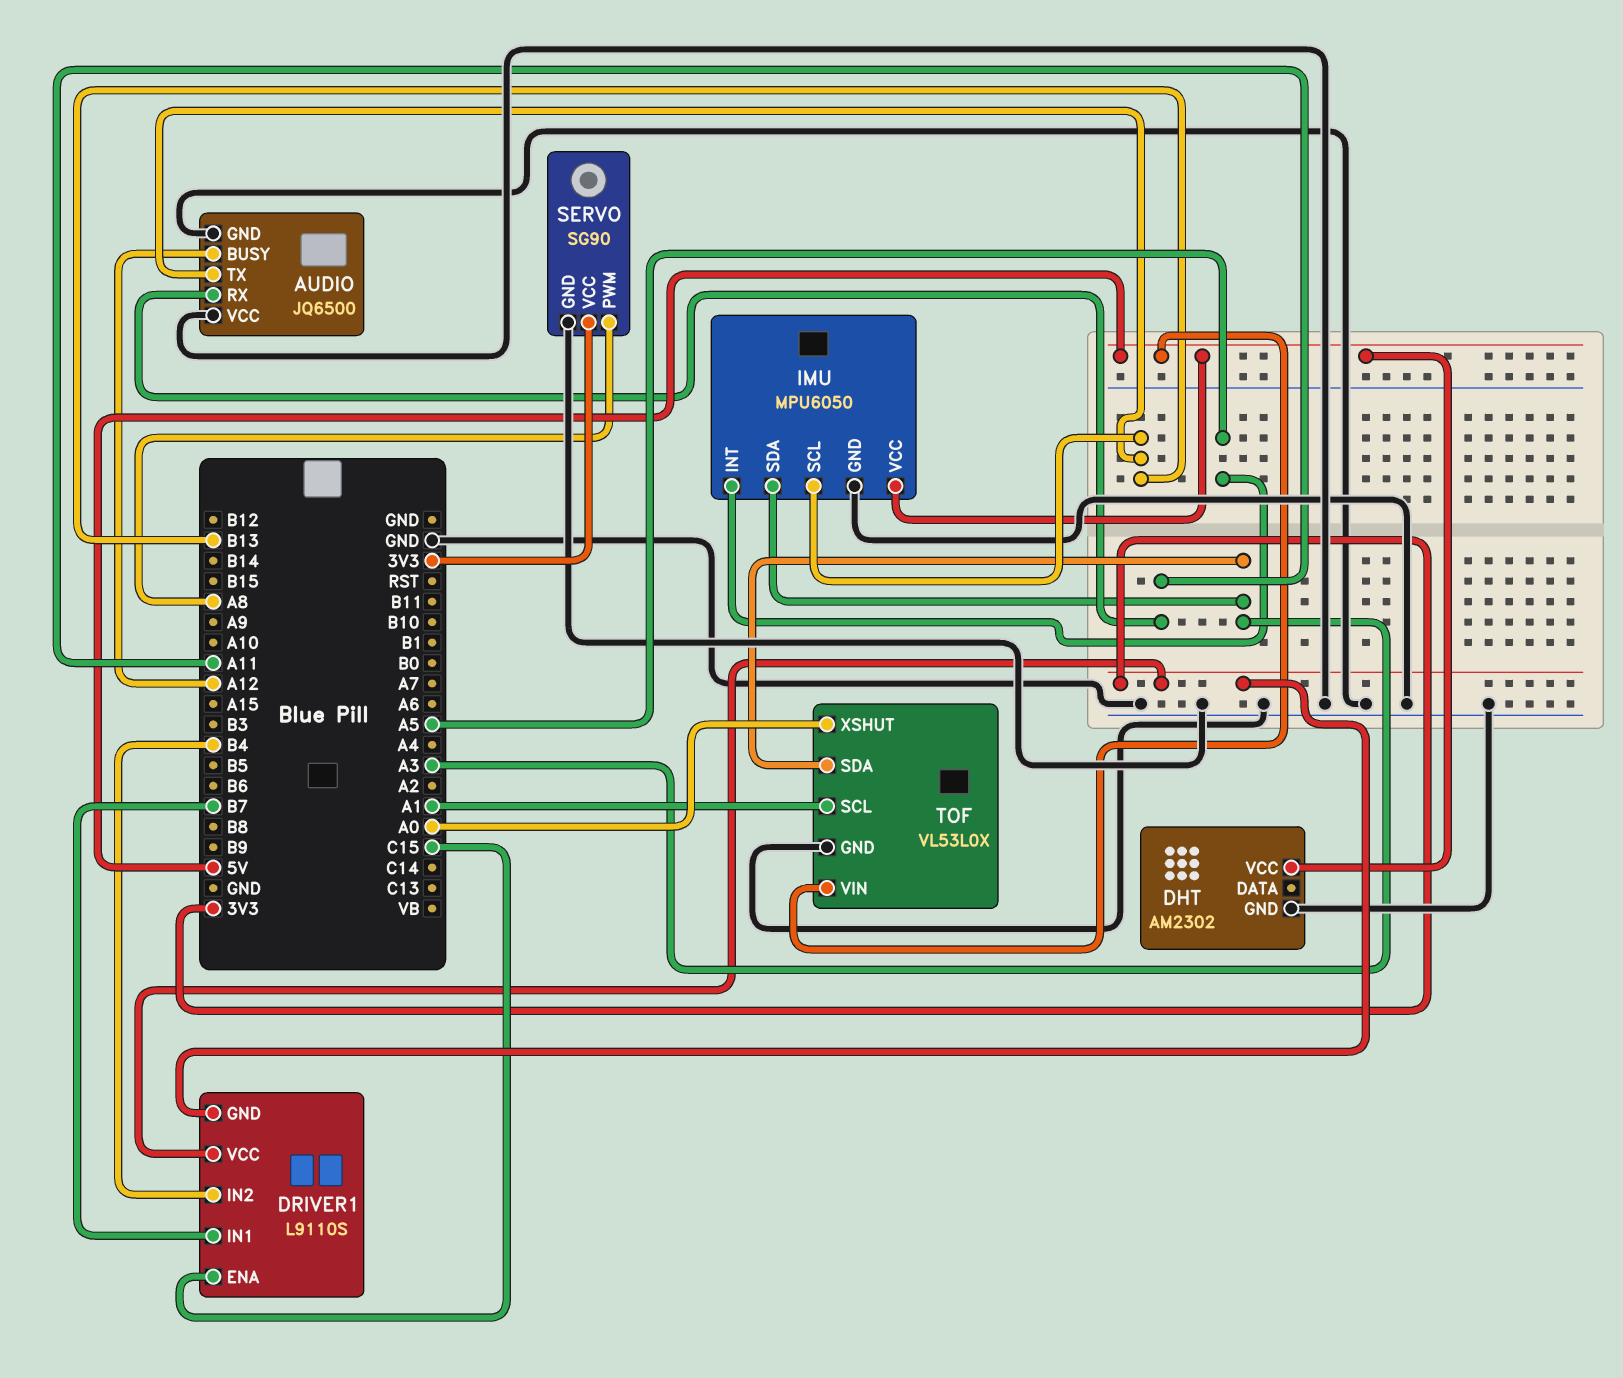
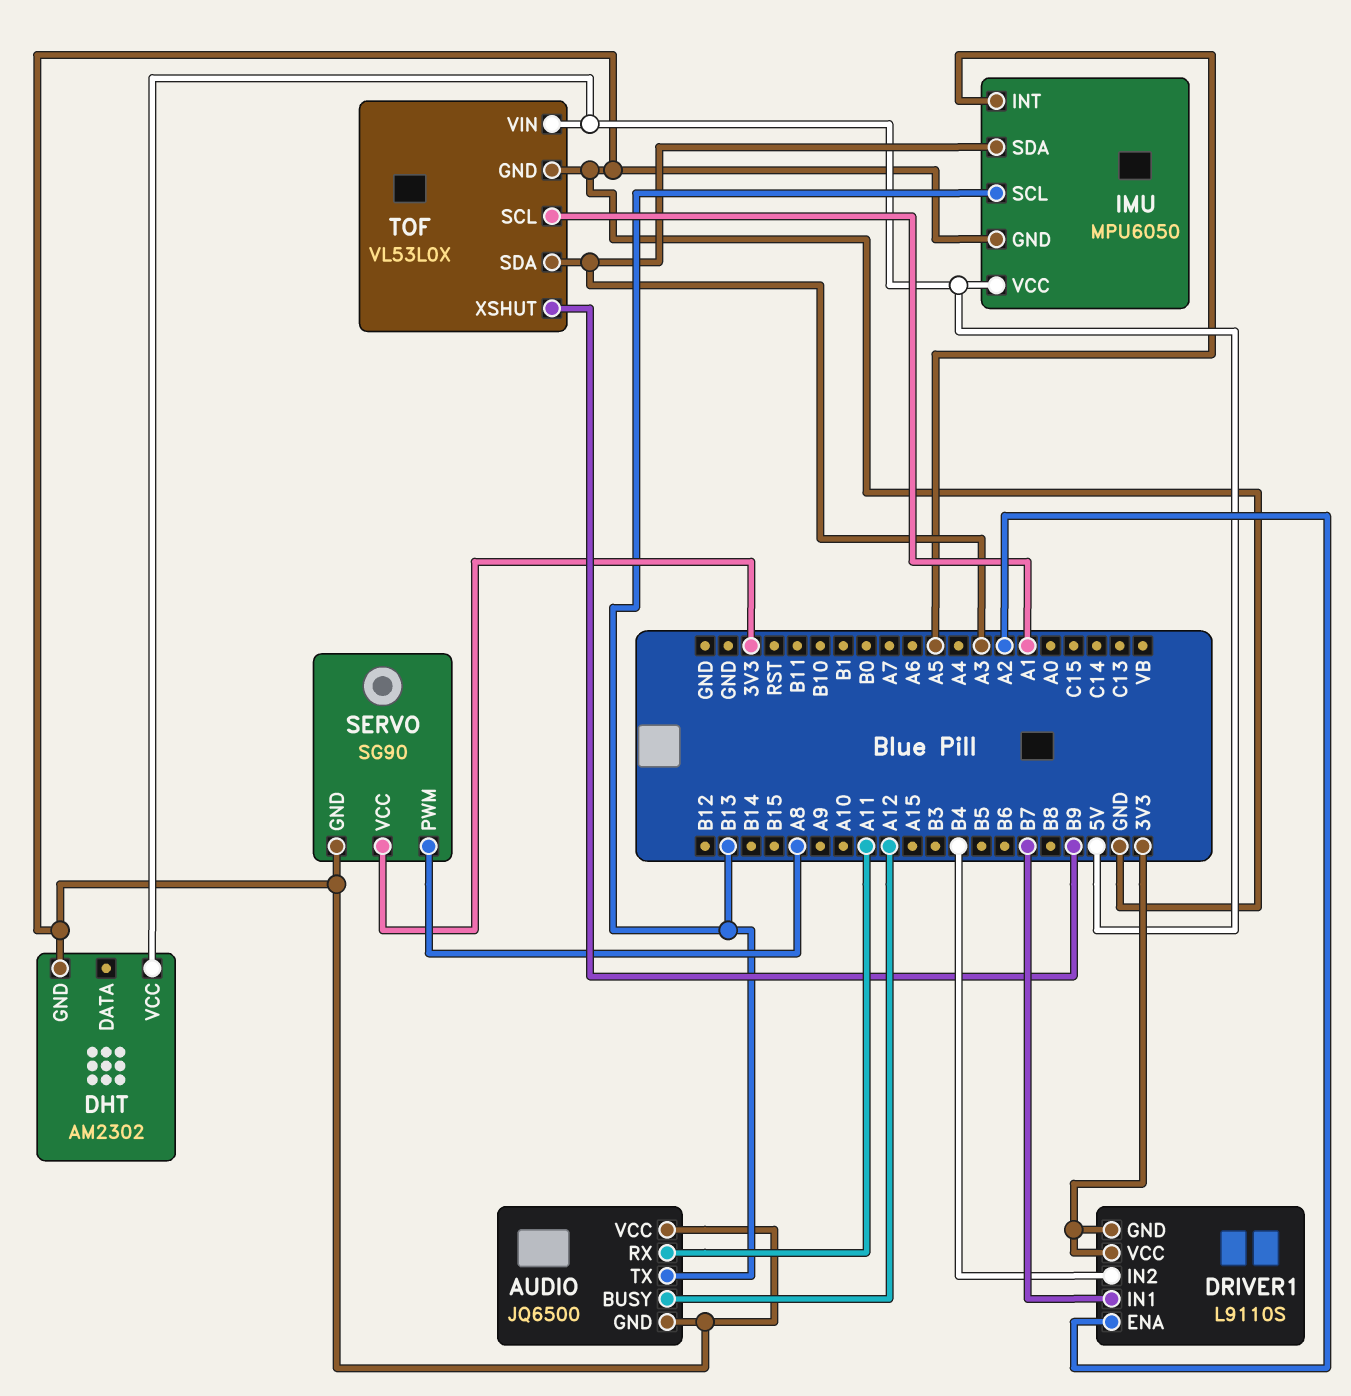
DRIVER1 pin ENA: C15 -> A2
TOF pin XSHUT: A0 -> B9

